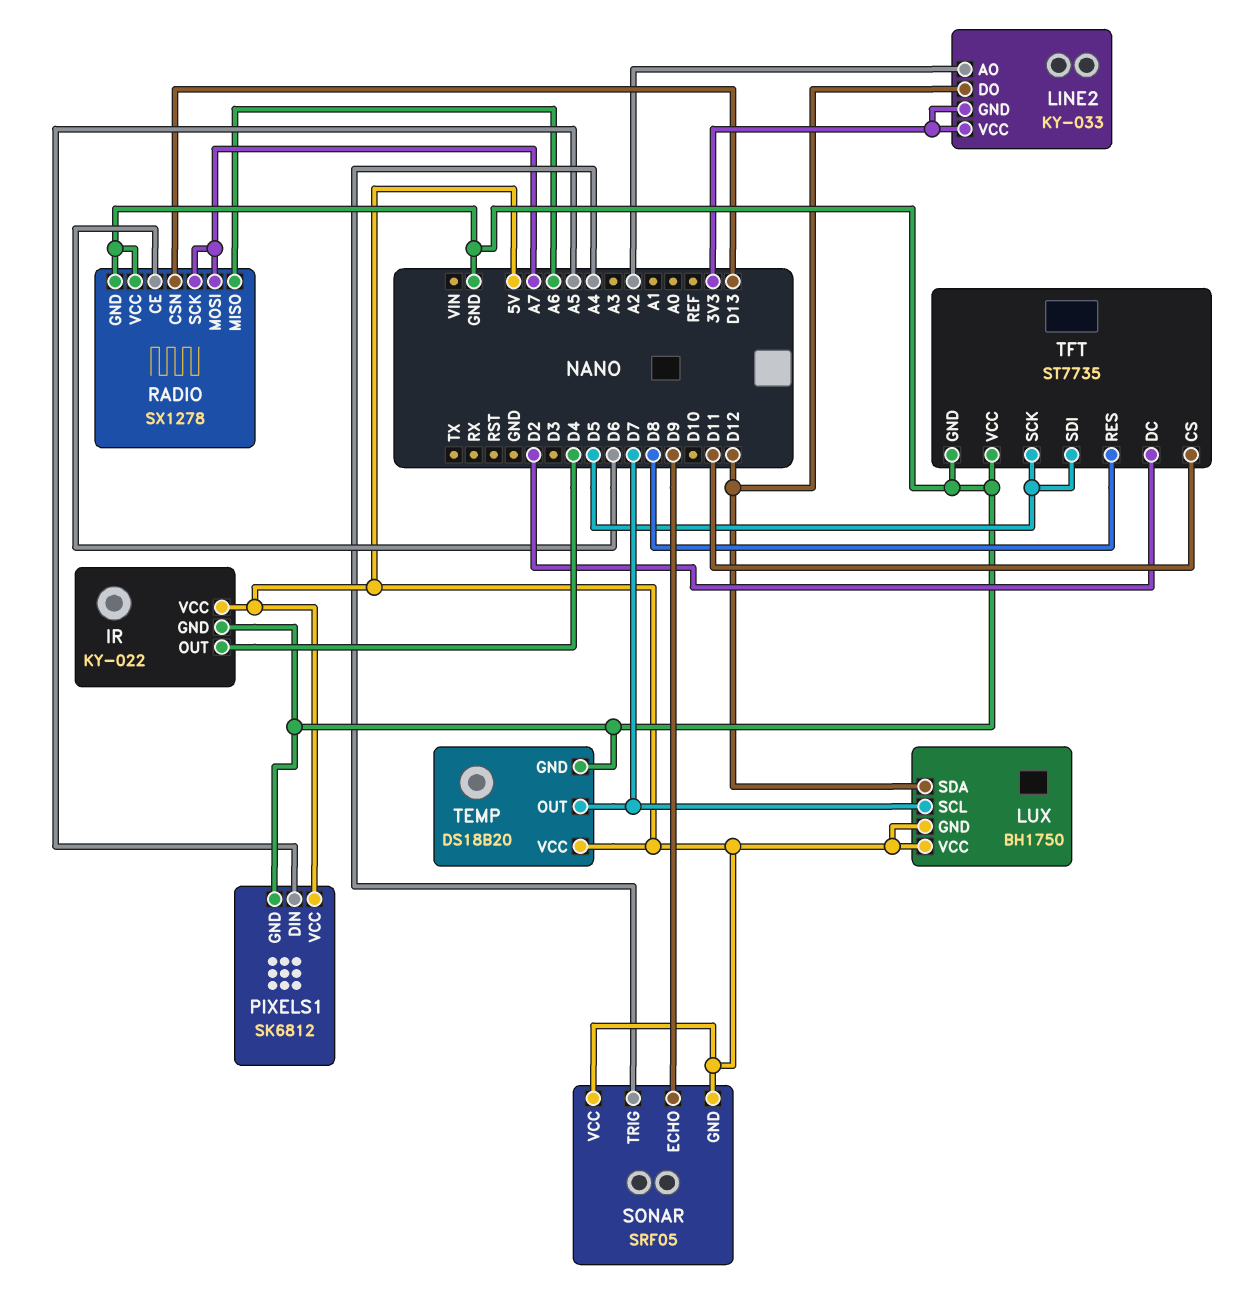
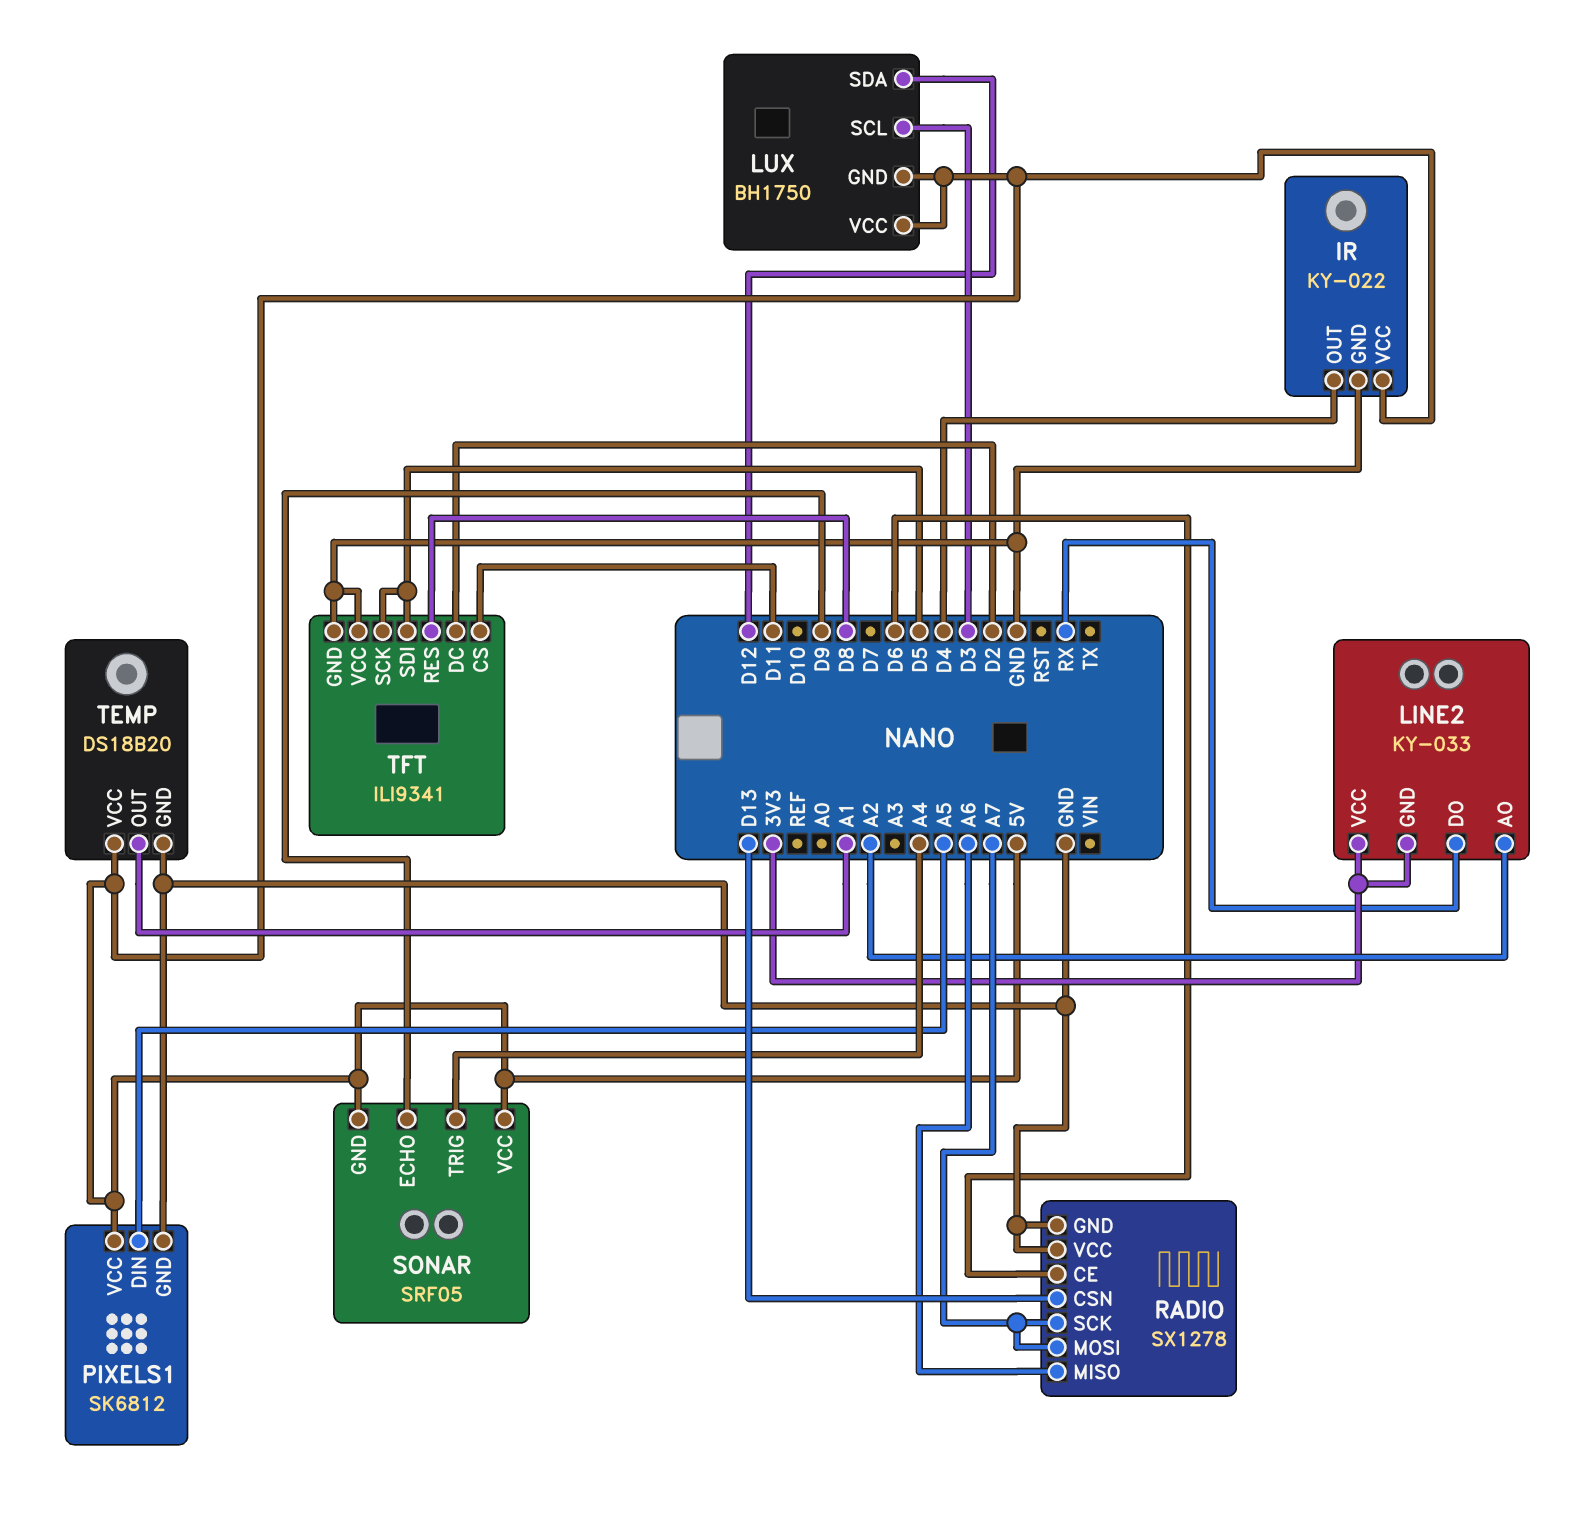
LINE2 pin DO: D12 -> RX
LUX pin SCL: D7 -> D3
TEMP pin OUT: D7 -> A1
TFT: ST7735 -> ILI9341

